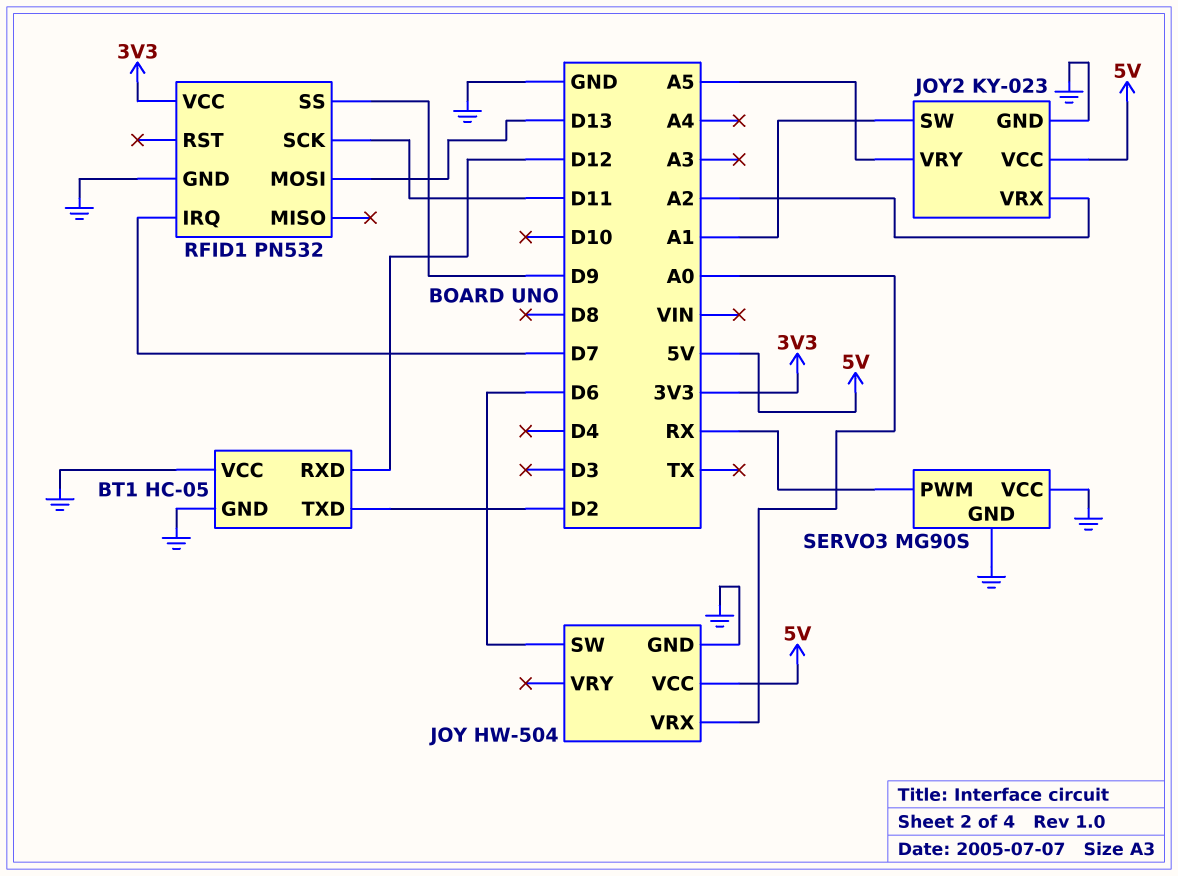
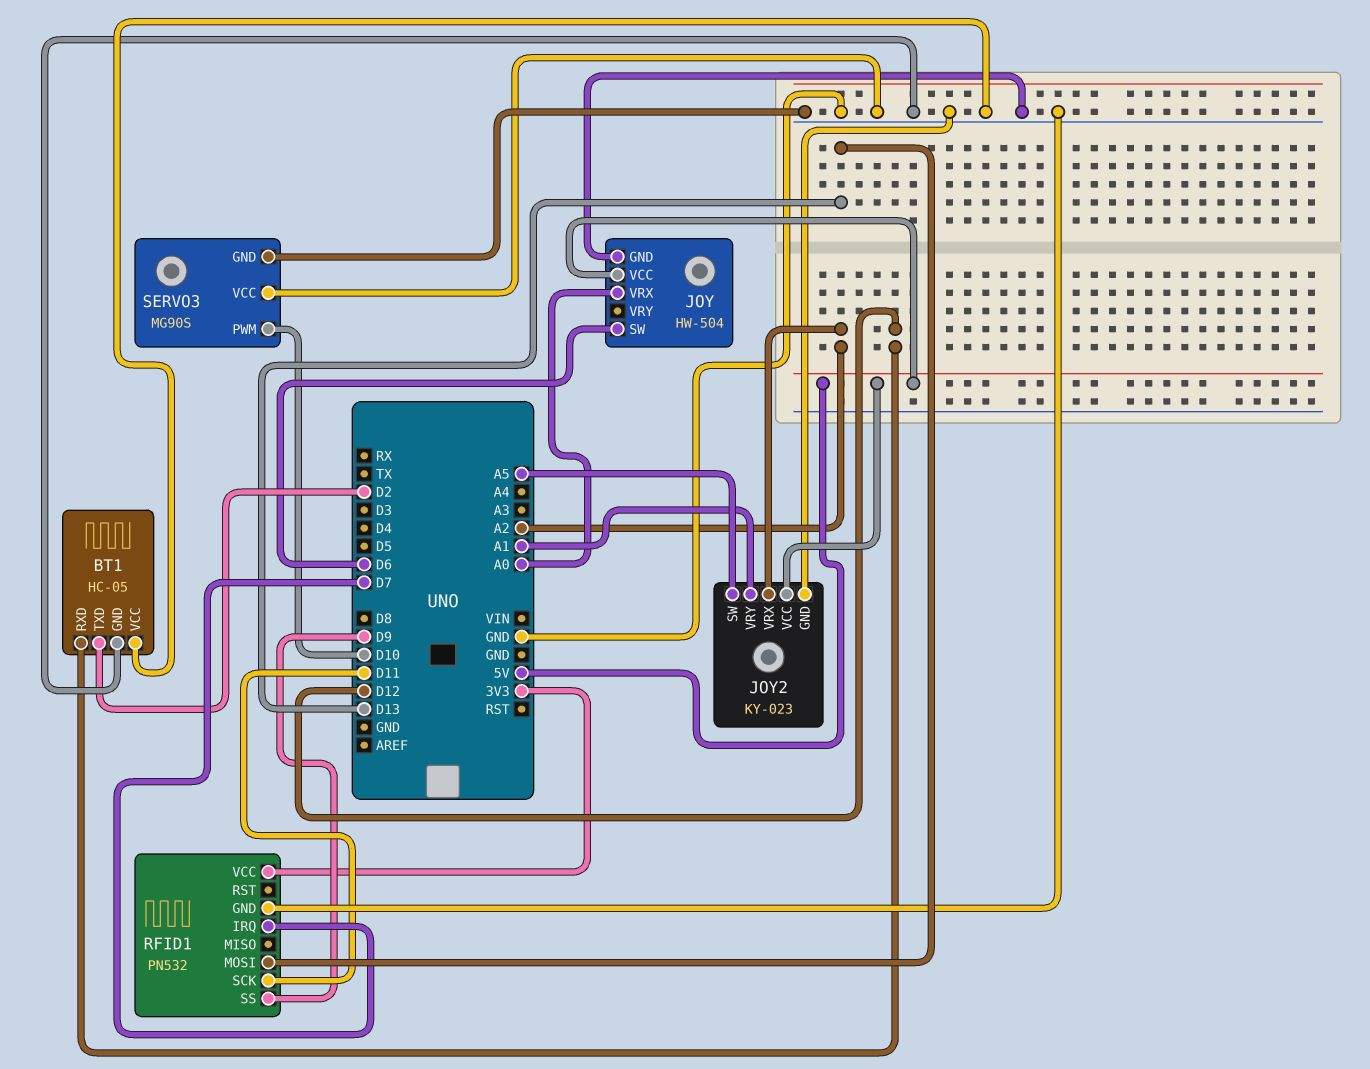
JOY2 pin SW: A1 -> A5
JOY2 pin VRY: A5 -> A1
SERVO3 pin PWM: RX -> D10

